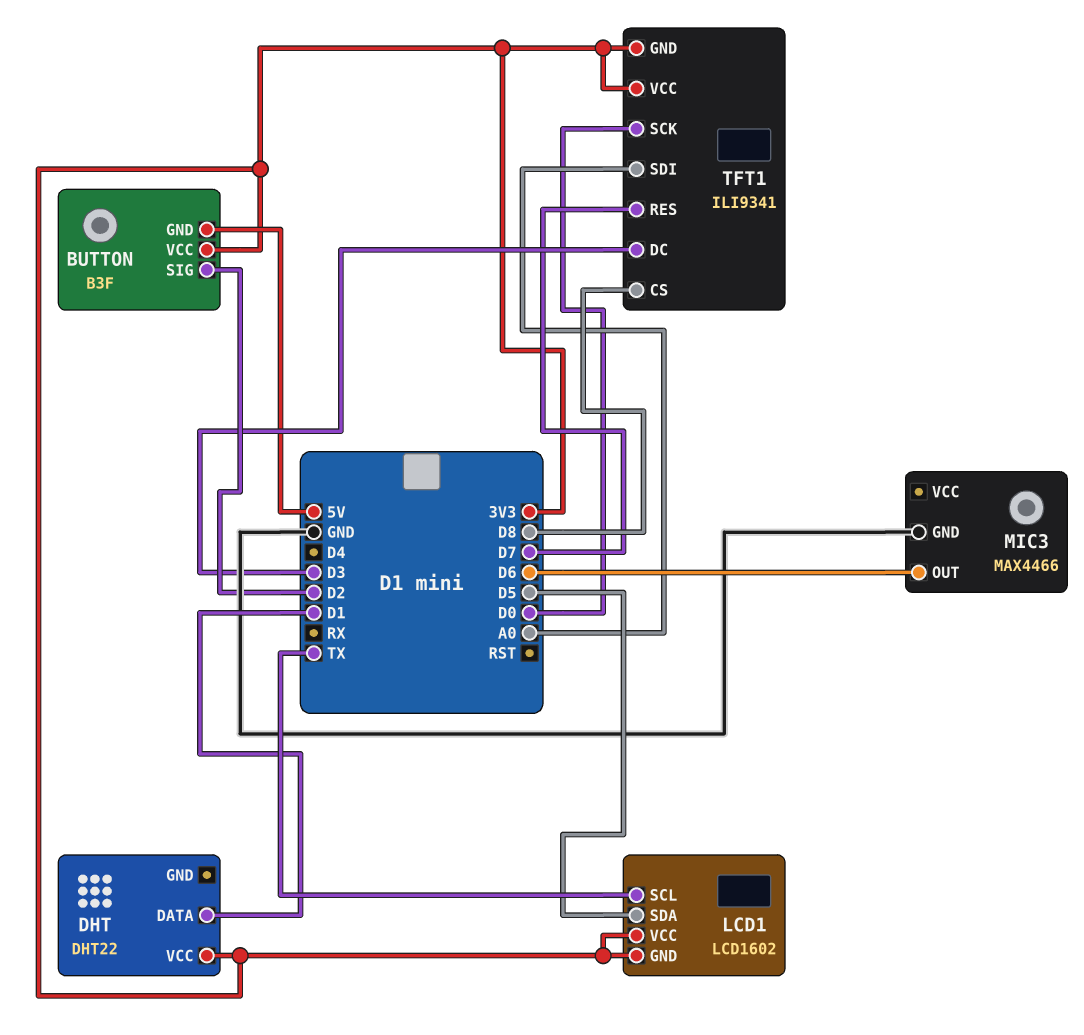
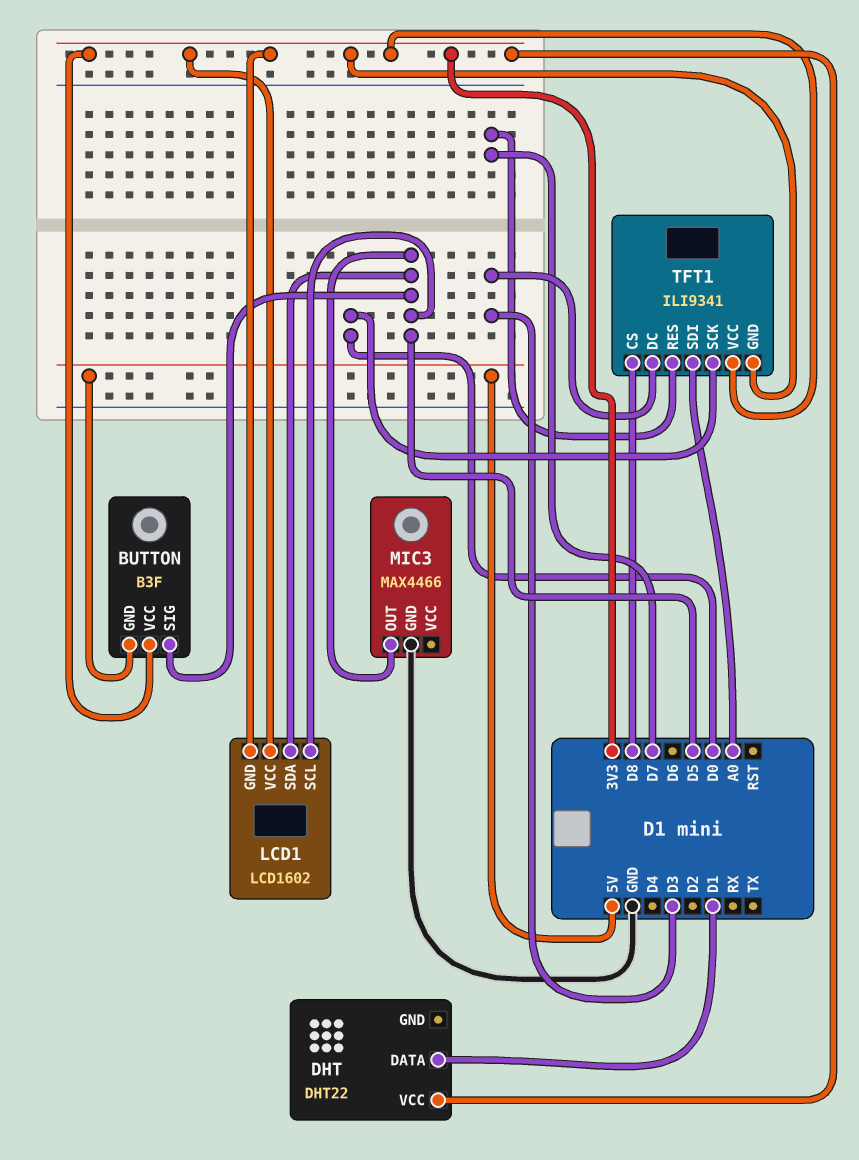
BUTTON pin SIG: D2 -> D5
LCD1 pin SCL: TX -> D5
MIC3 pin OUT: D6 -> D5

